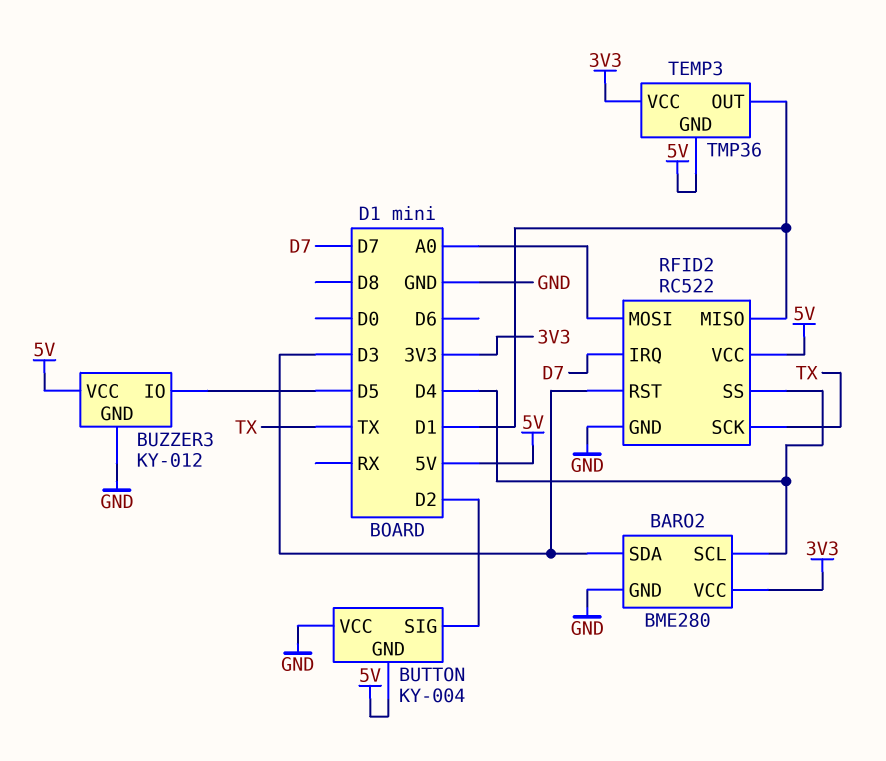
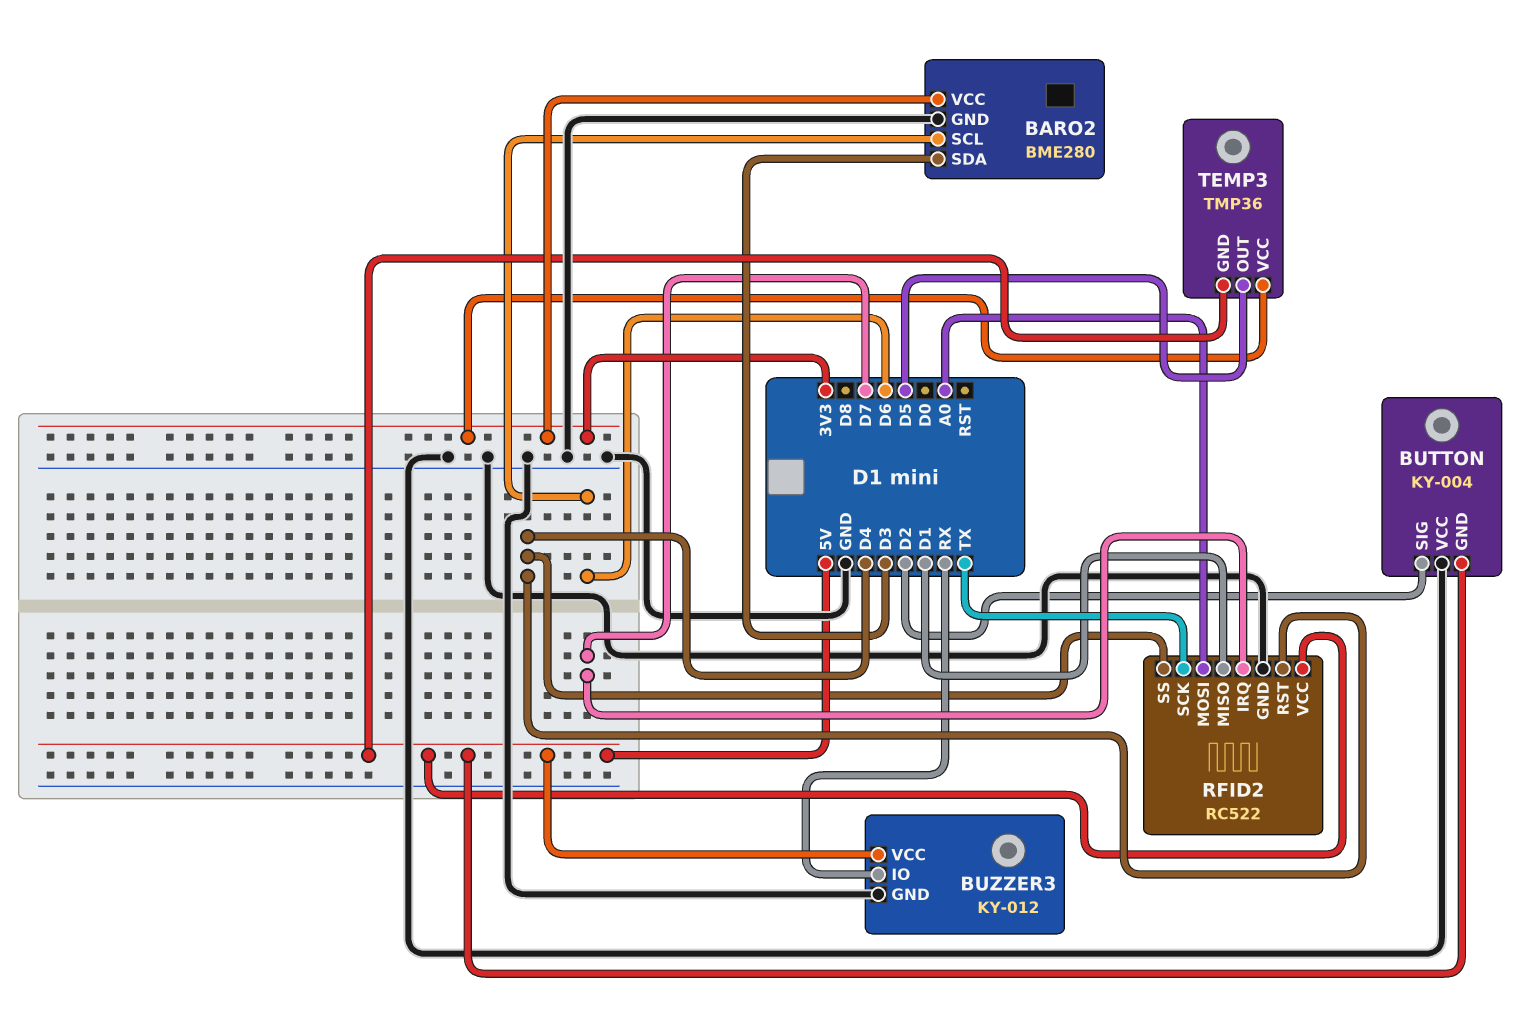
BARO2 pin SCL: D4 -> D6
BUZZER3 pin IO: D5 -> RX
RFID2 pin RST: D3 -> D4
TEMP3 pin OUT: D1 -> D5

